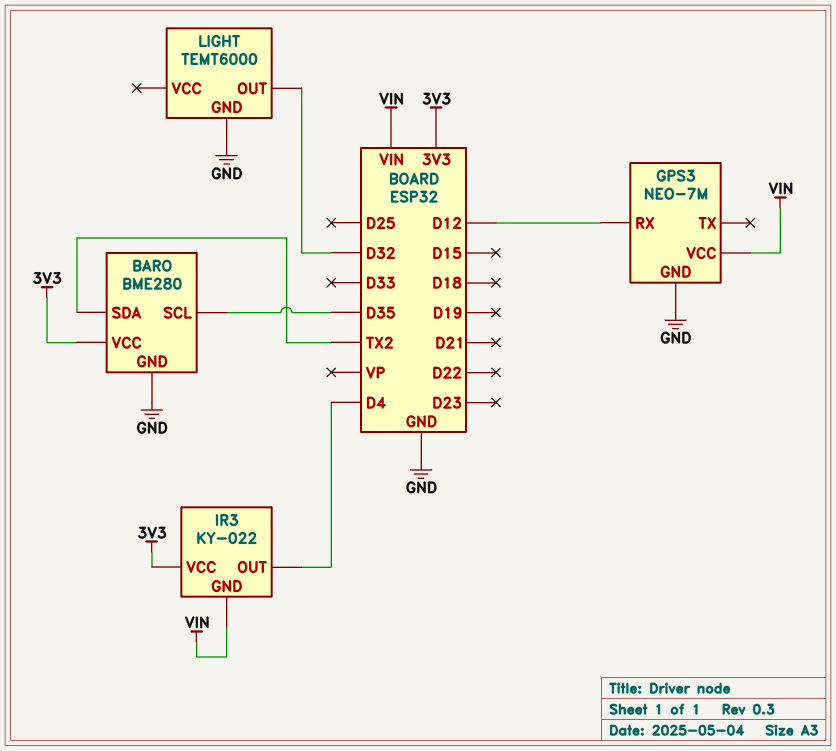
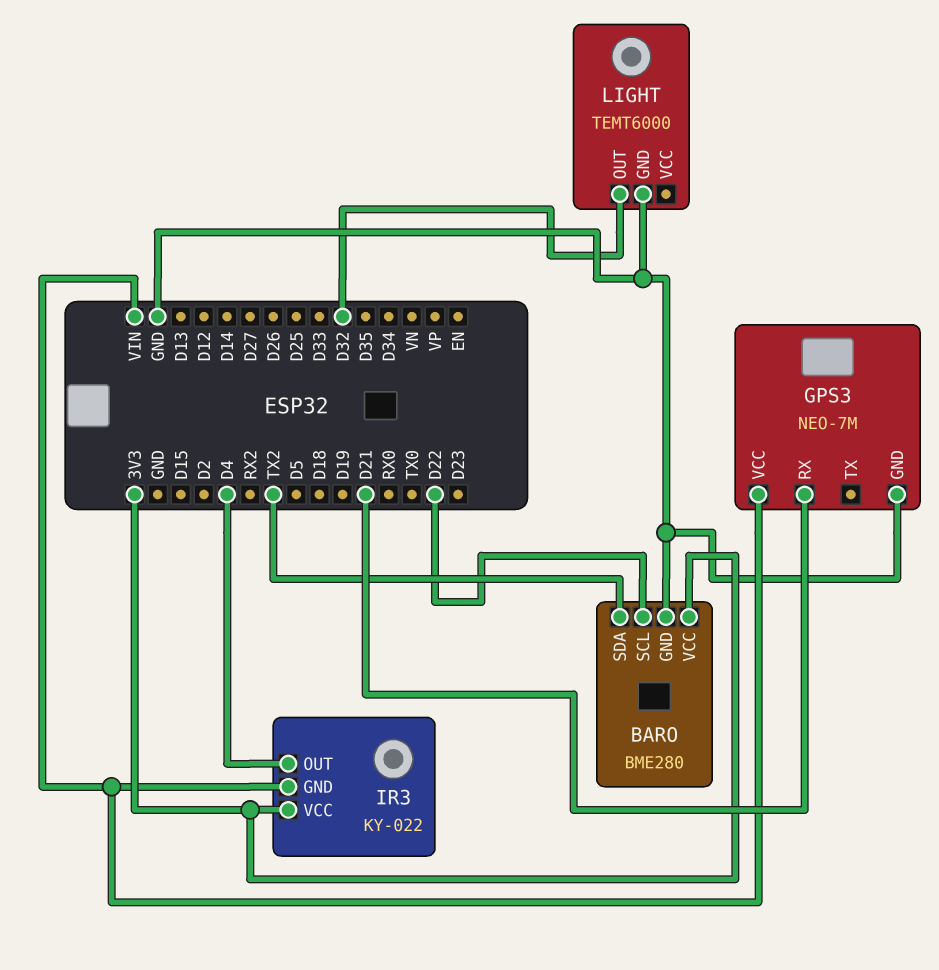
BARO pin SCL: D35 -> D22
GPS3 pin RX: D12 -> D21

